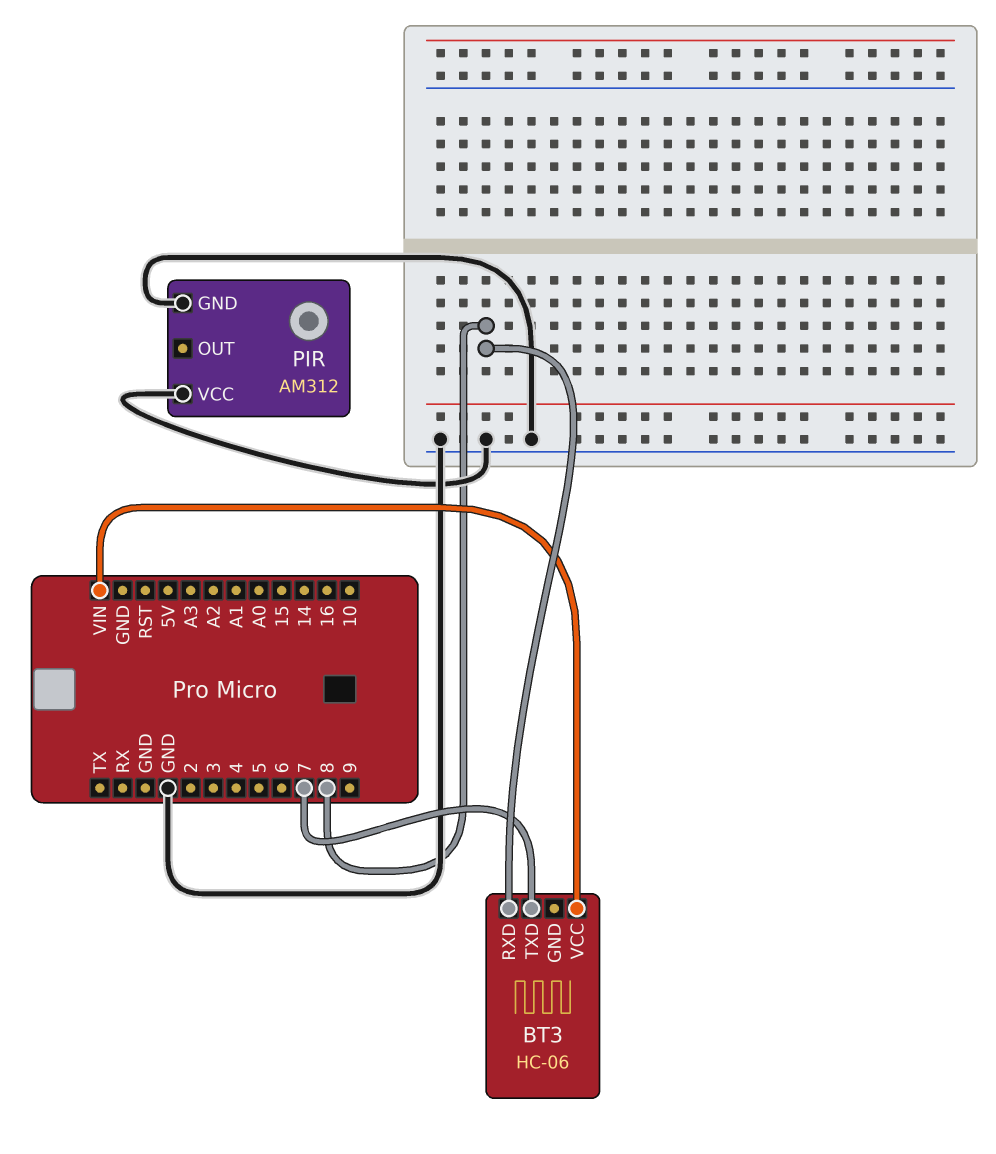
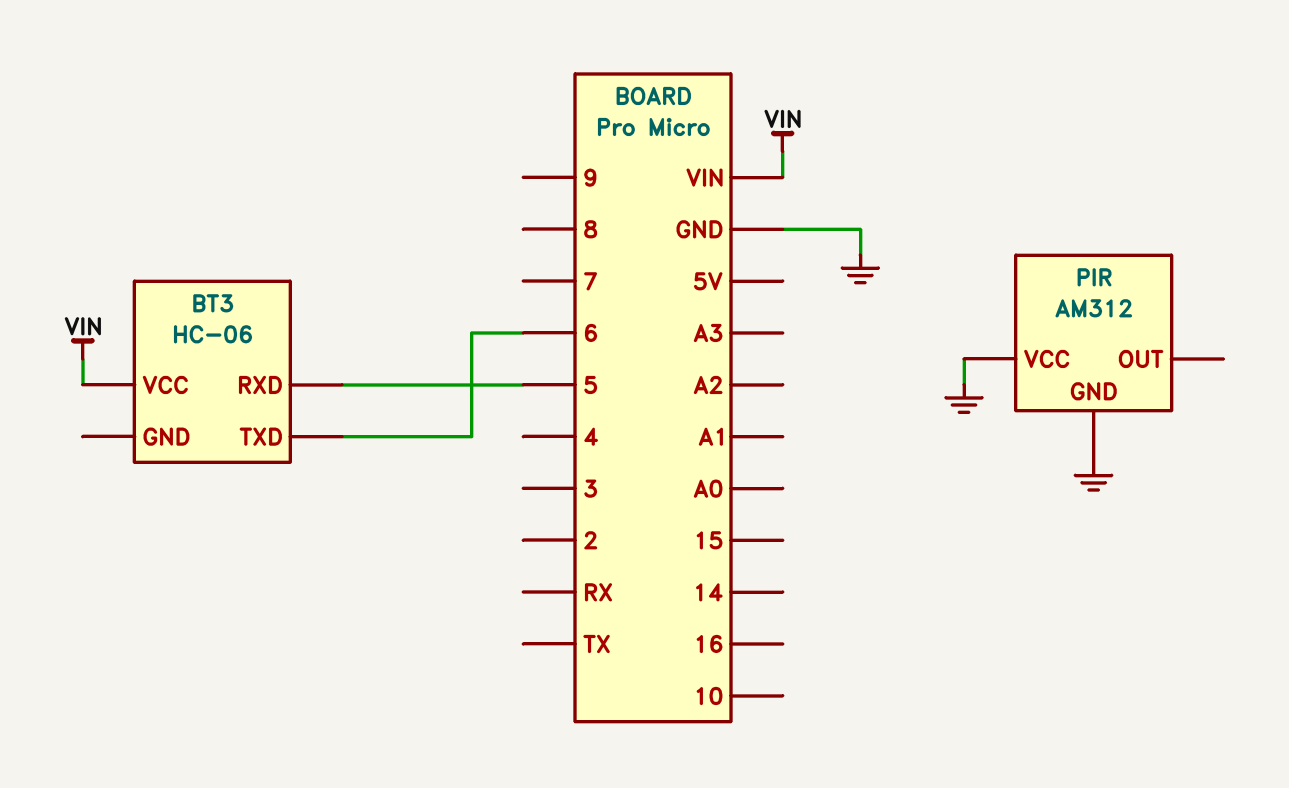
BT3 pin RXD: 8 -> 5
BT3 pin TXD: 7 -> 6

